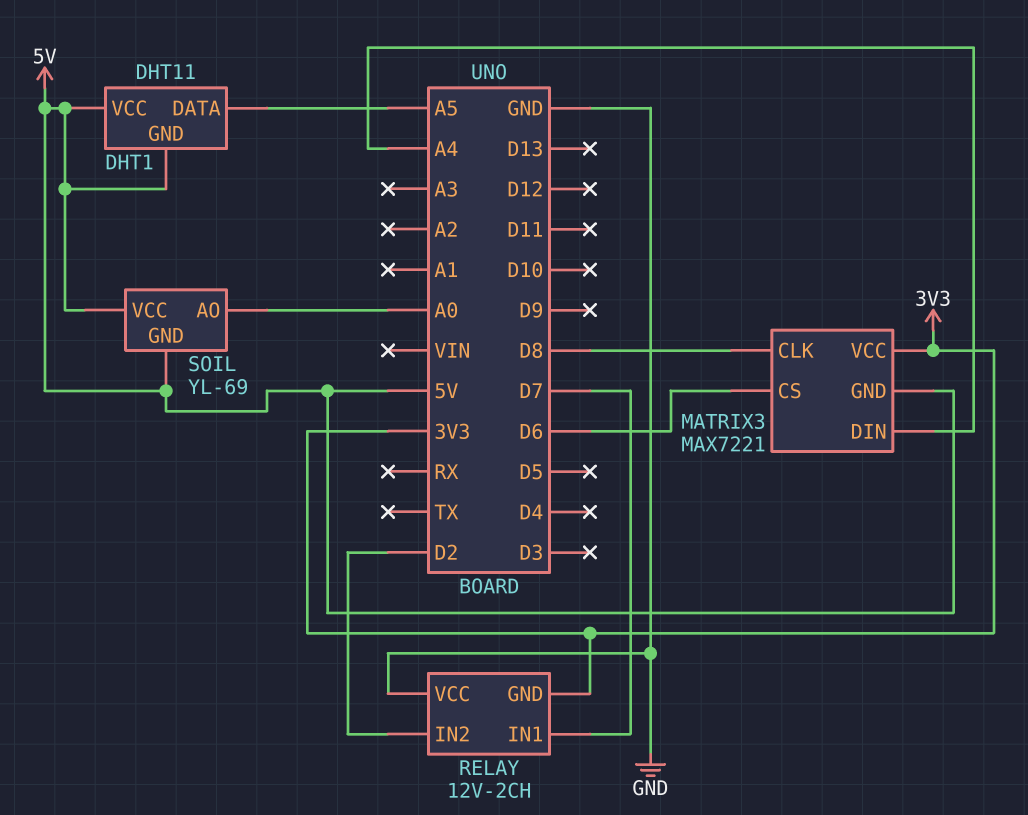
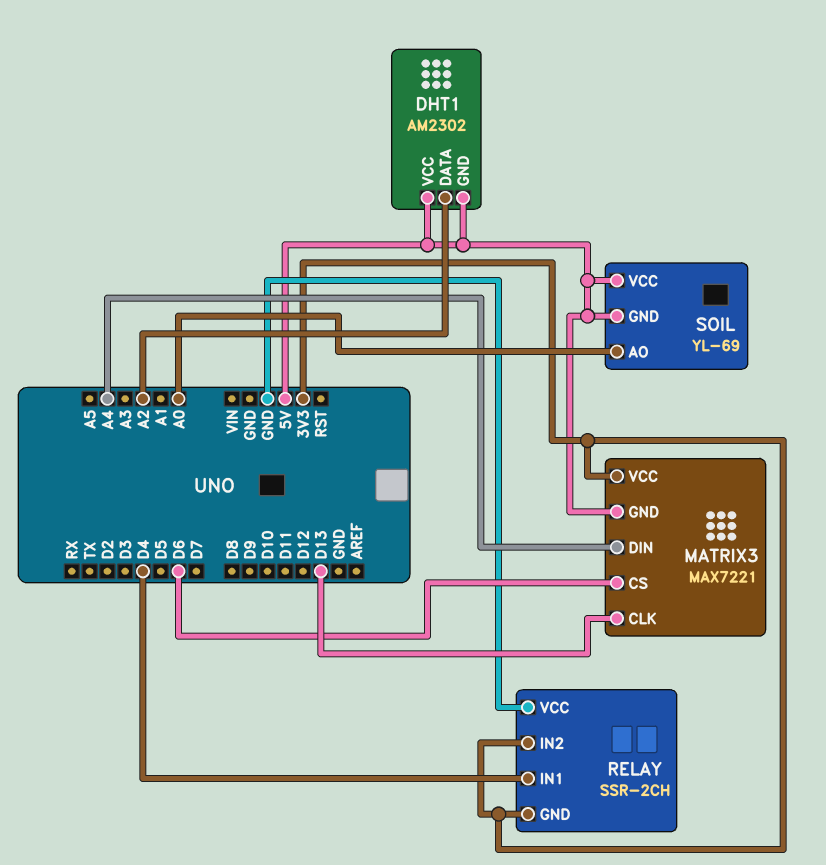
DHT1: DHT11 -> AM2302
DHT1 pin DATA: A5 -> A2
MATRIX3 pin CLK: D8 -> D13
RELAY: 12V-2CH -> SSR-2CH
RELAY pin IN1: D7 -> D4
RELAY pin IN2: D2 -> 3V3

